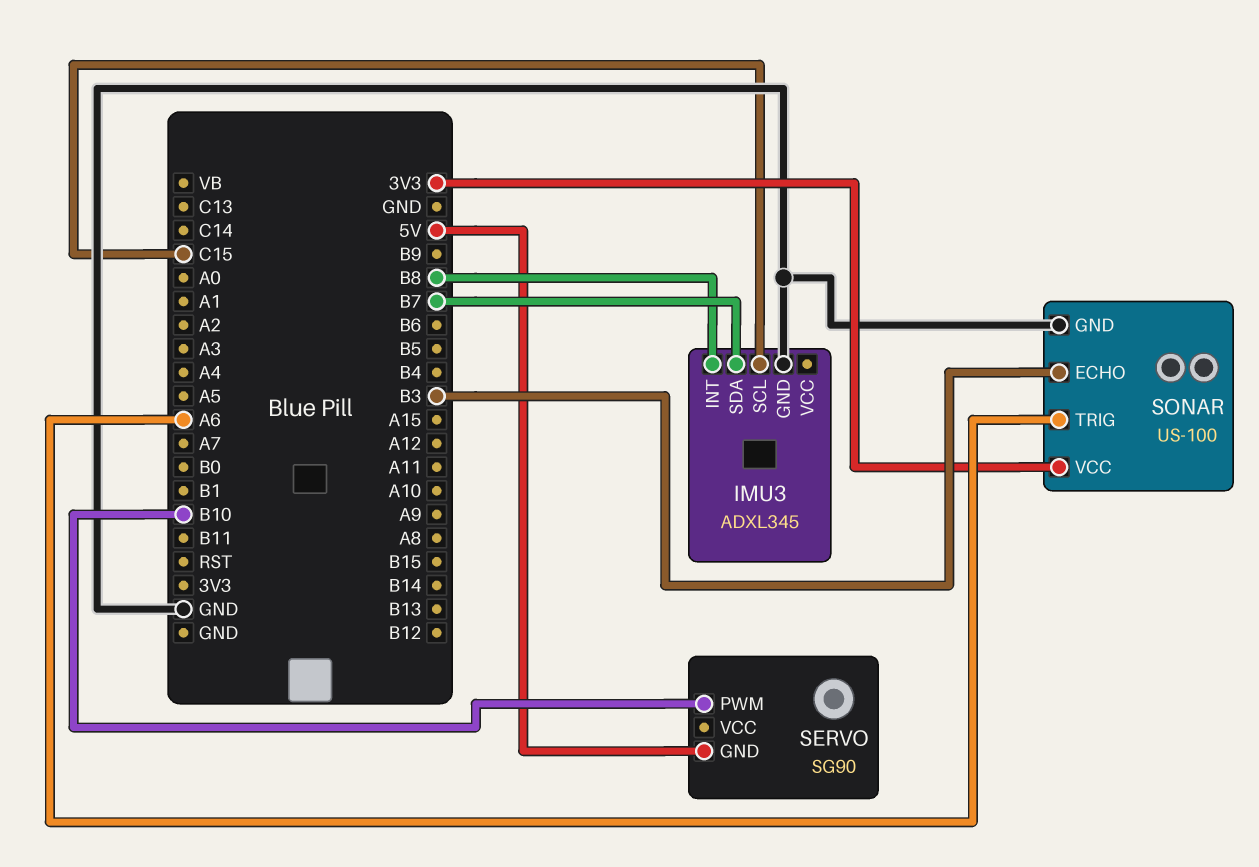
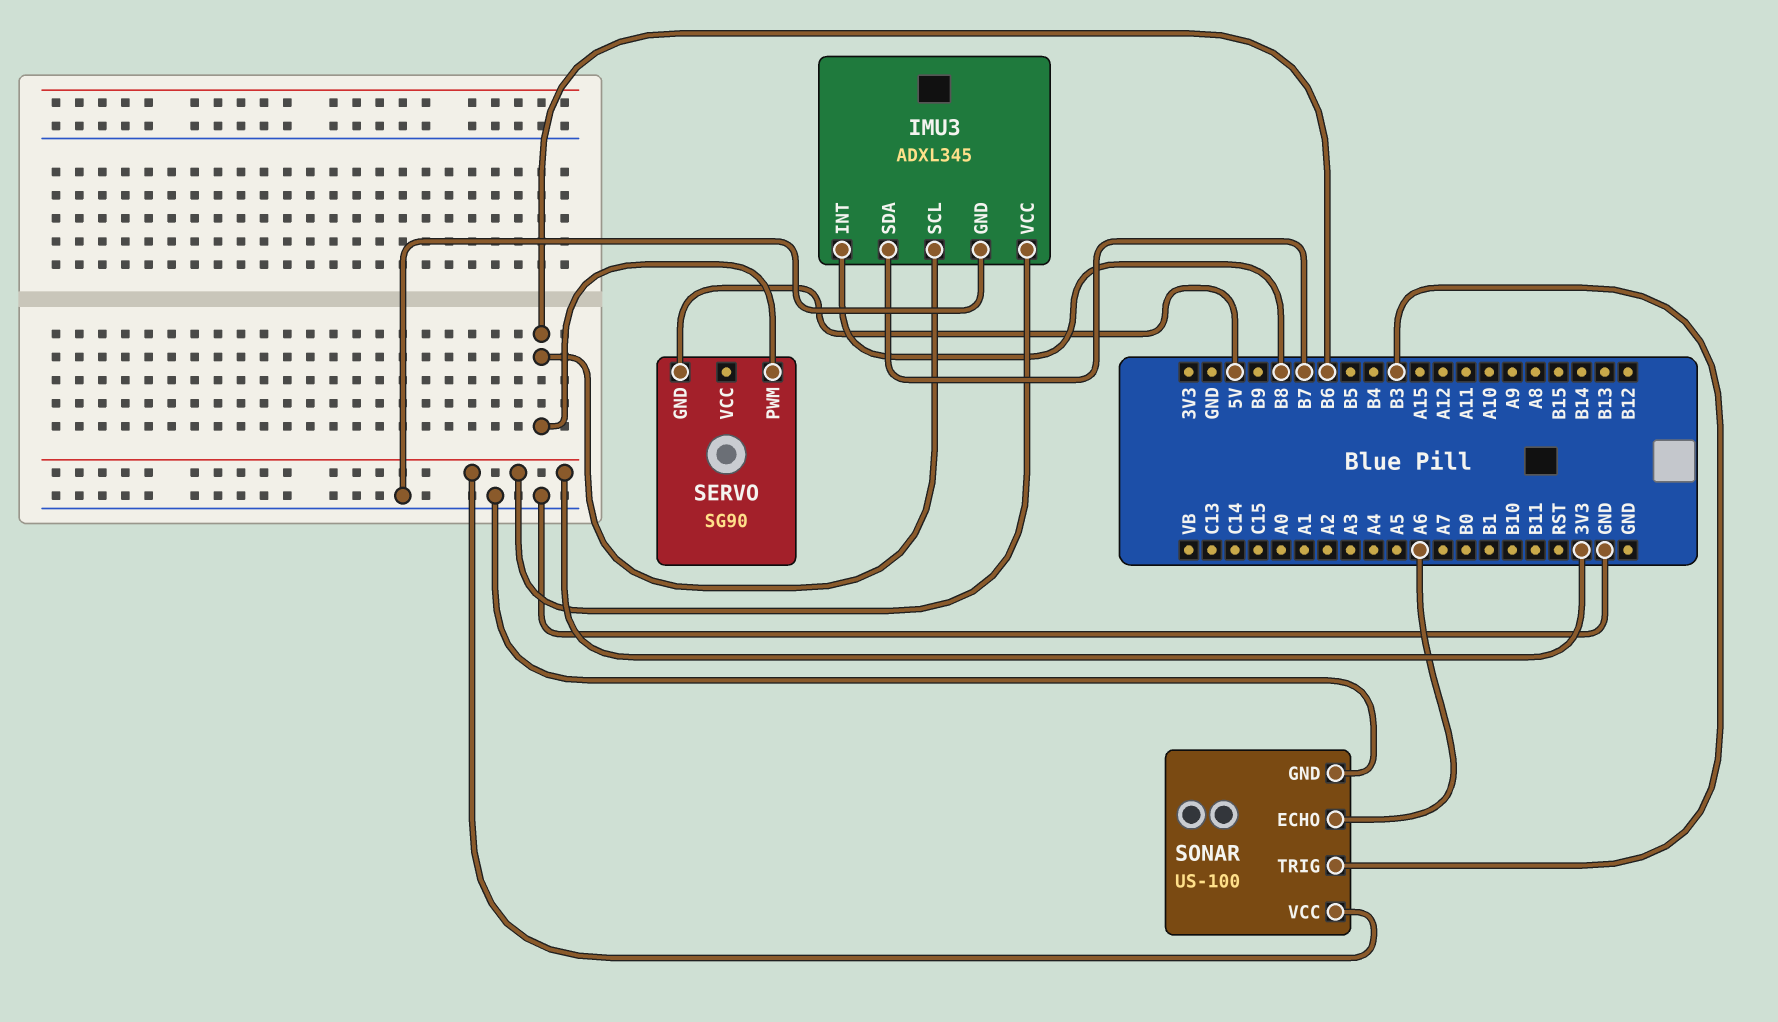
IMU3 pin SCL: C15 -> B6
IMU3 pin VCC: none -> 3V3
SERVO pin PWM: B10 -> B6
SONAR pin ECHO: B3 -> A6
SONAR pin TRIG: A6 -> B3

